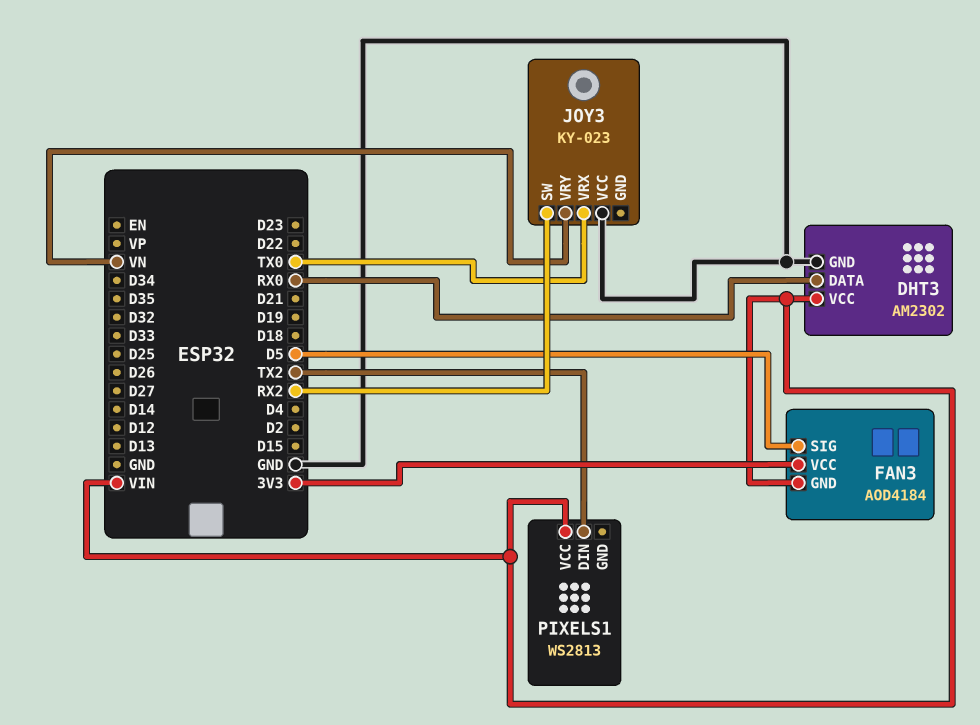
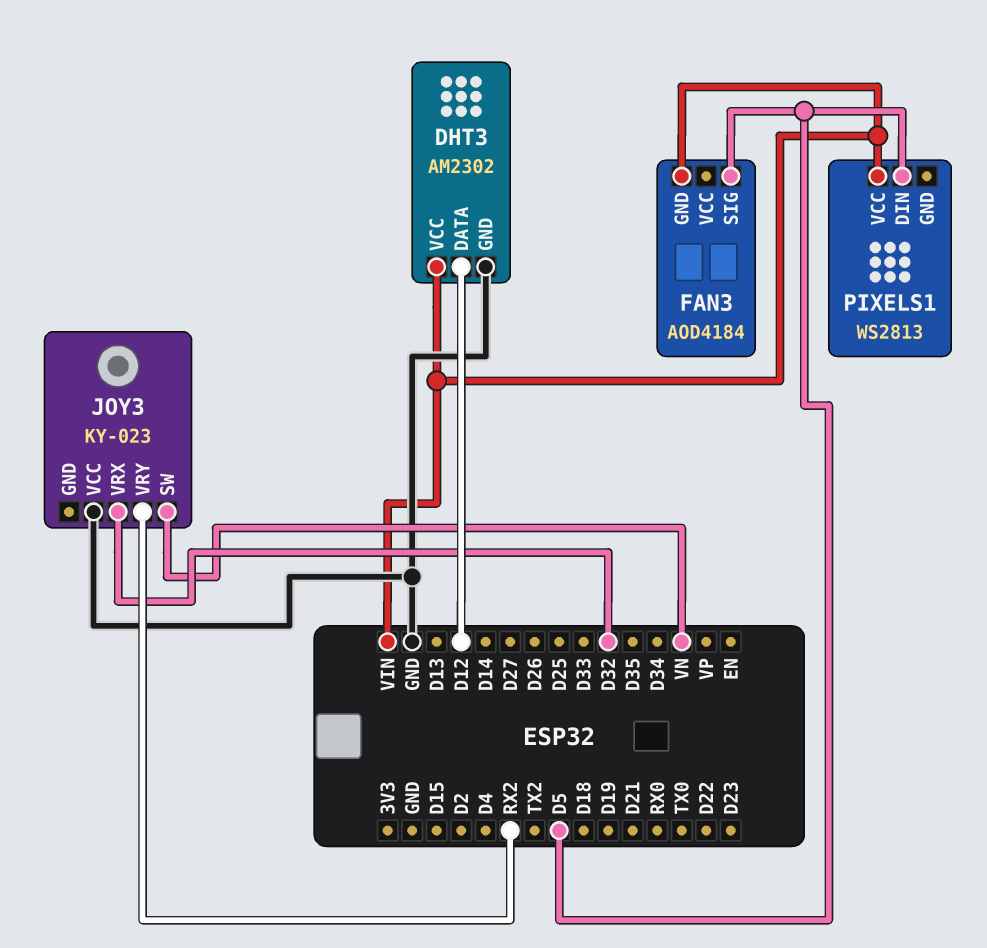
DHT3 pin DATA: RX0 -> D12
FAN3 pin VCC: 3V3 -> none
JOY3 pin SW: RX2 -> VN
JOY3 pin VRX: TX0 -> D32
JOY3 pin VRY: VN -> RX2
PIXELS1 pin DIN: TX2 -> D5

